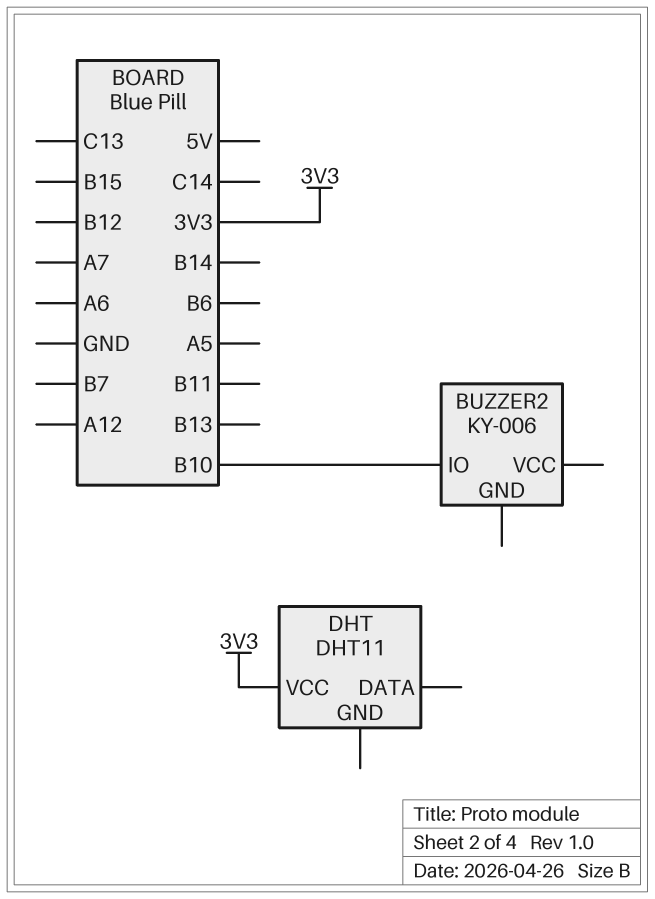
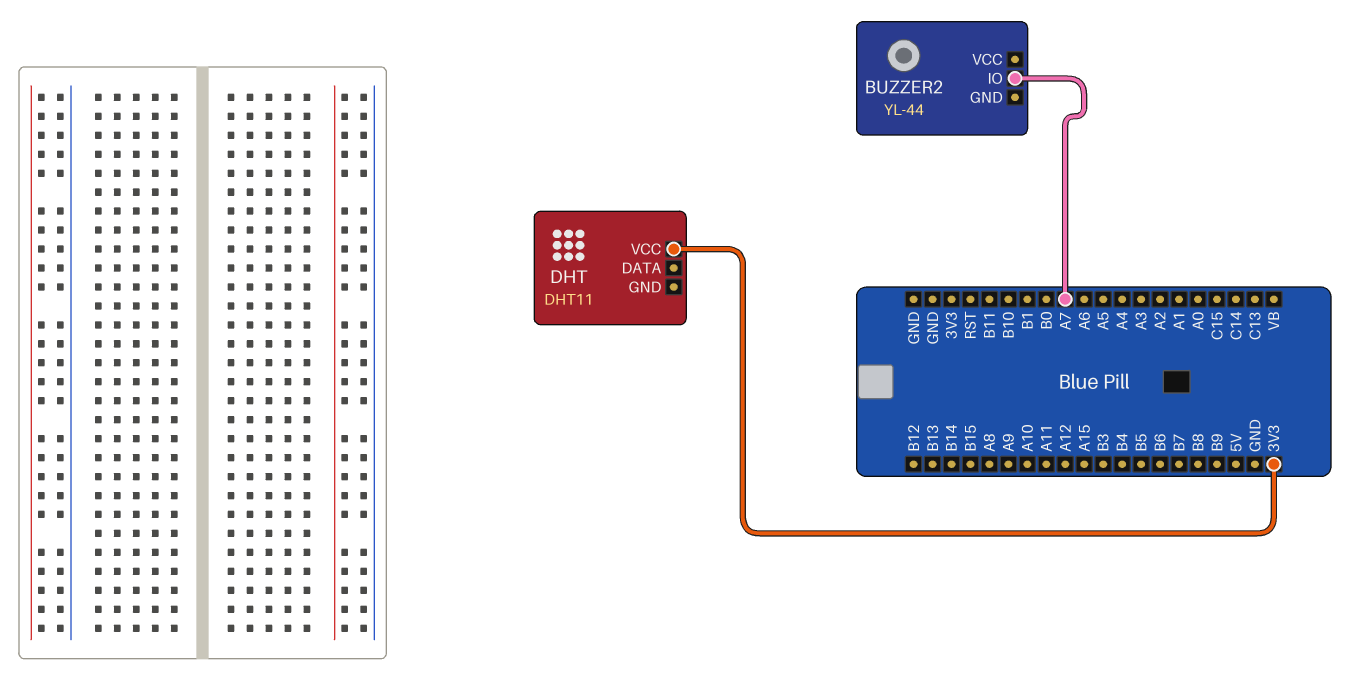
BUZZER2: KY-006 -> YL-44
BUZZER2 pin IO: B10 -> A7

